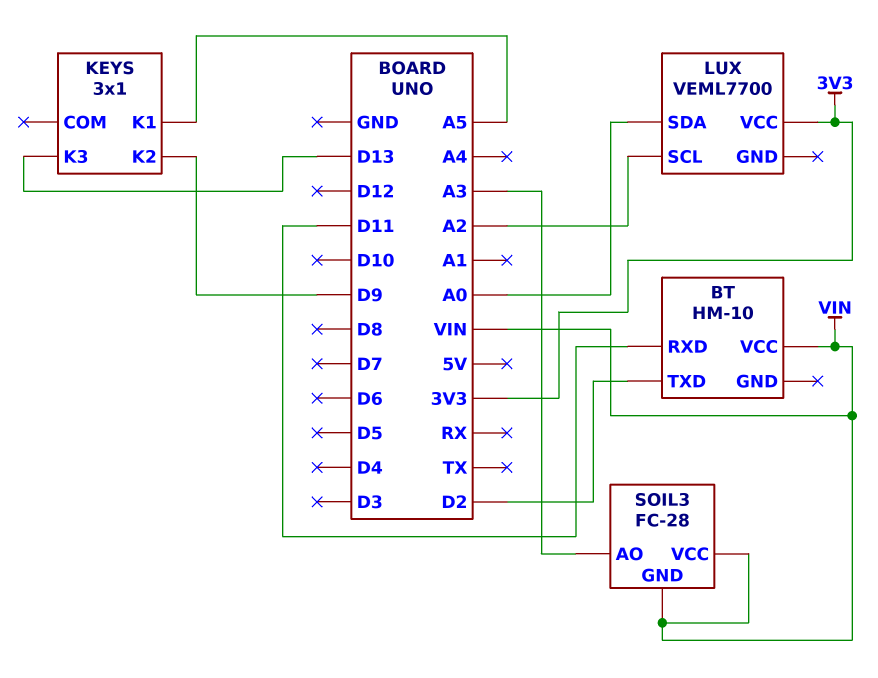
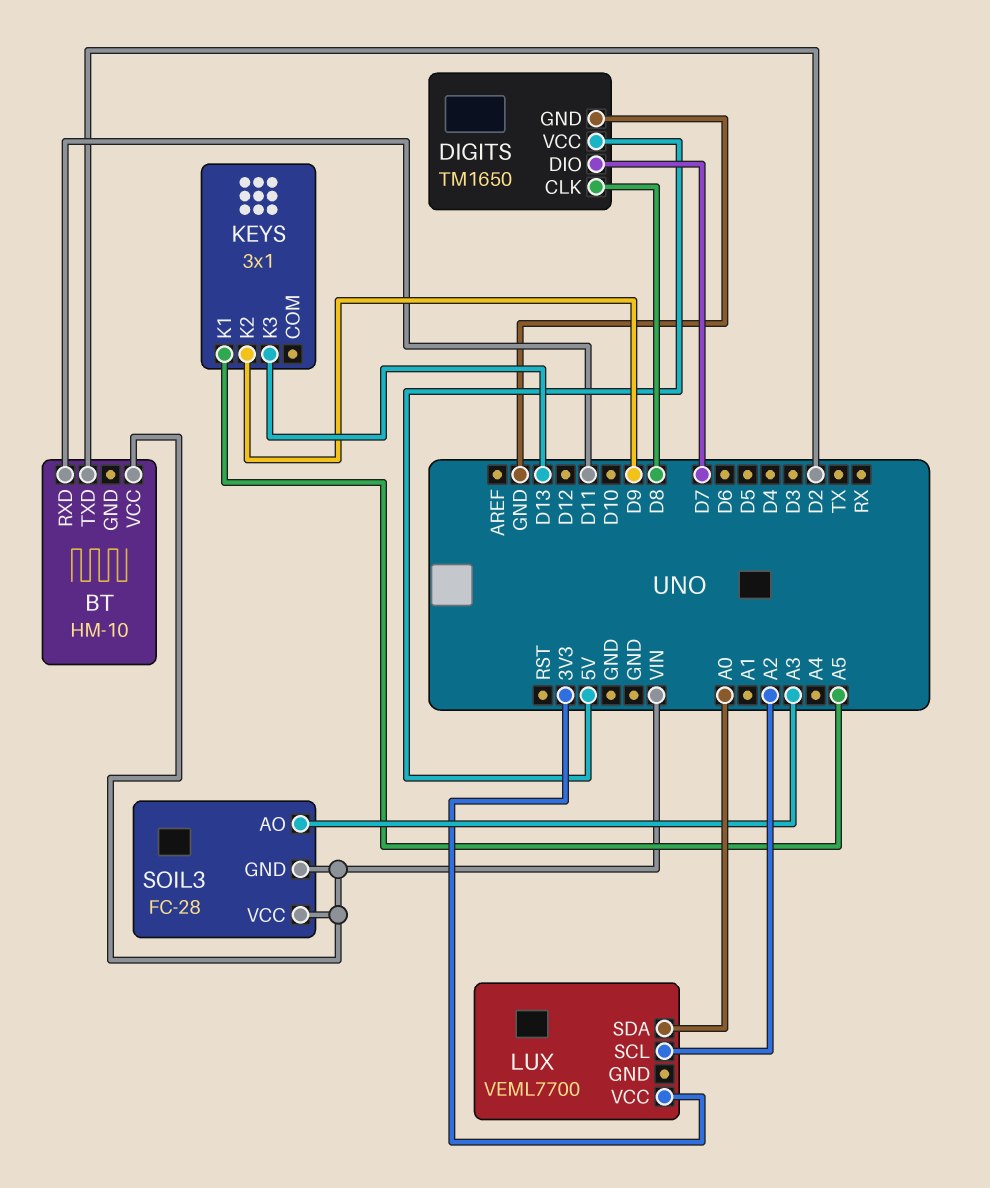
DIGITS: none -> TM1650
DIGITS pin CLK: none -> D8
DIGITS pin DIO: none -> D7
DIGITS pin GND: none -> GND
DIGITS pin VCC: none -> 5V

